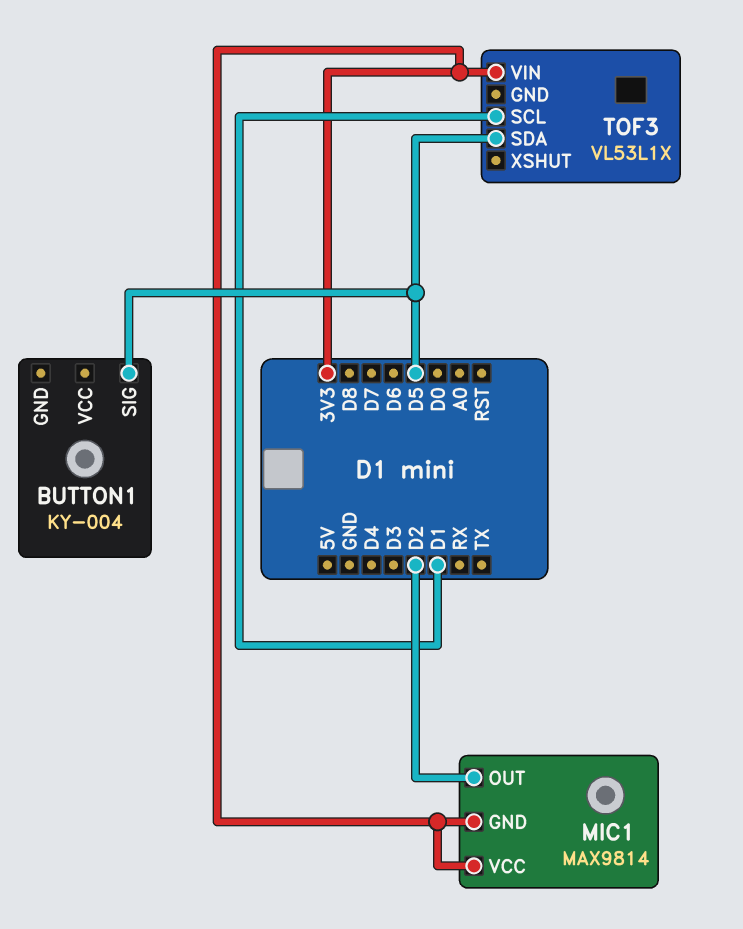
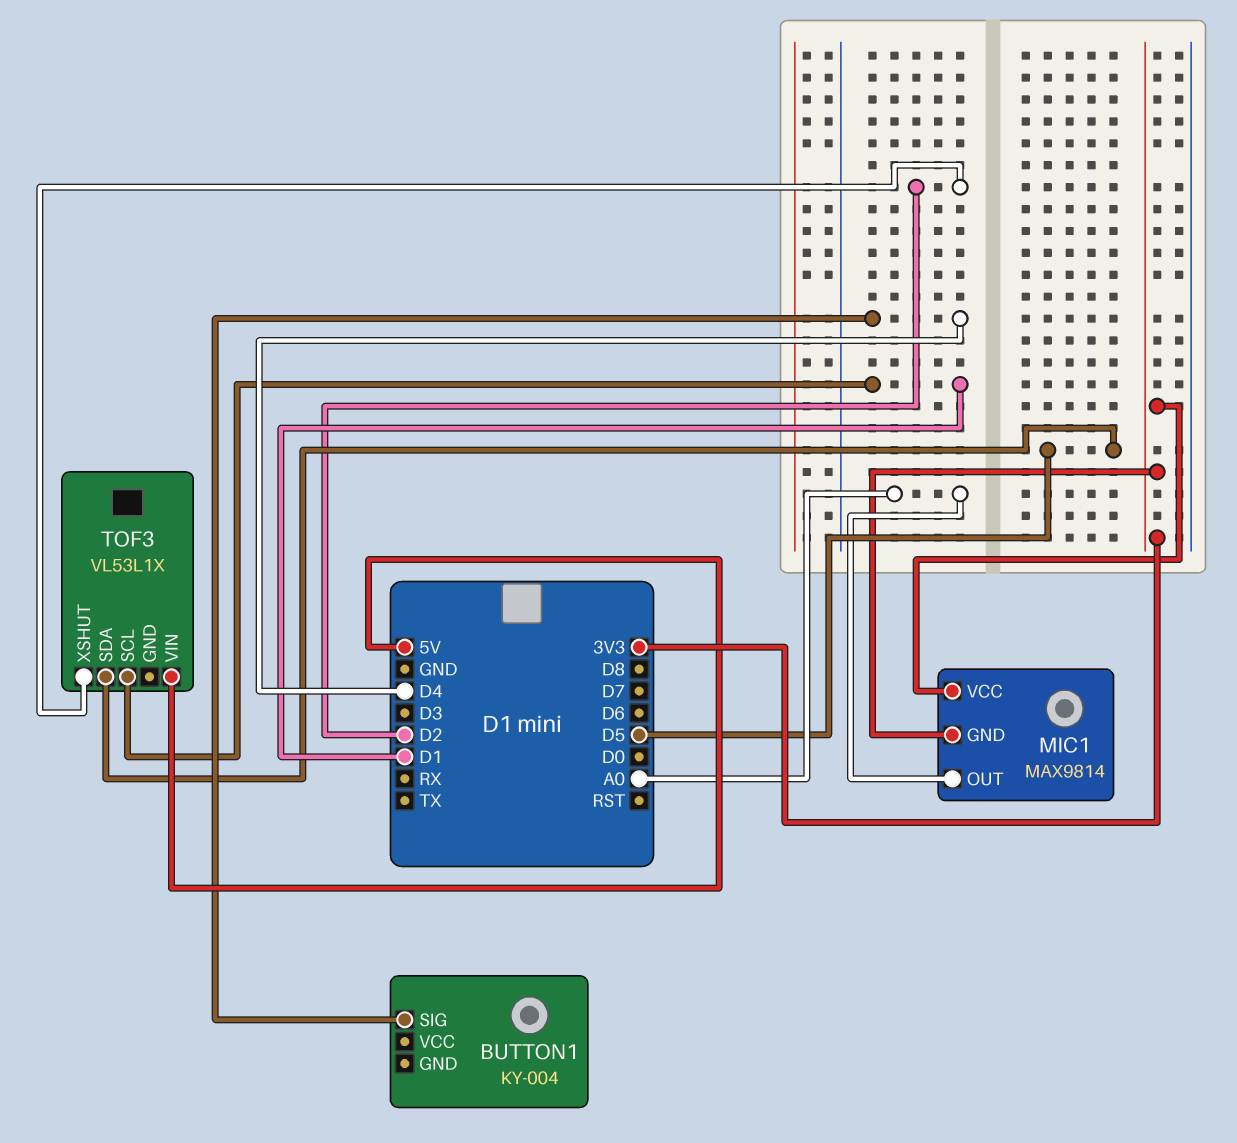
BUTTON1 pin SIG: D5 -> D4
MIC1 pin OUT: D2 -> A0
TOF3 pin VIN: 3V3 -> 5V
TOF3 pin XSHUT: none -> D2

